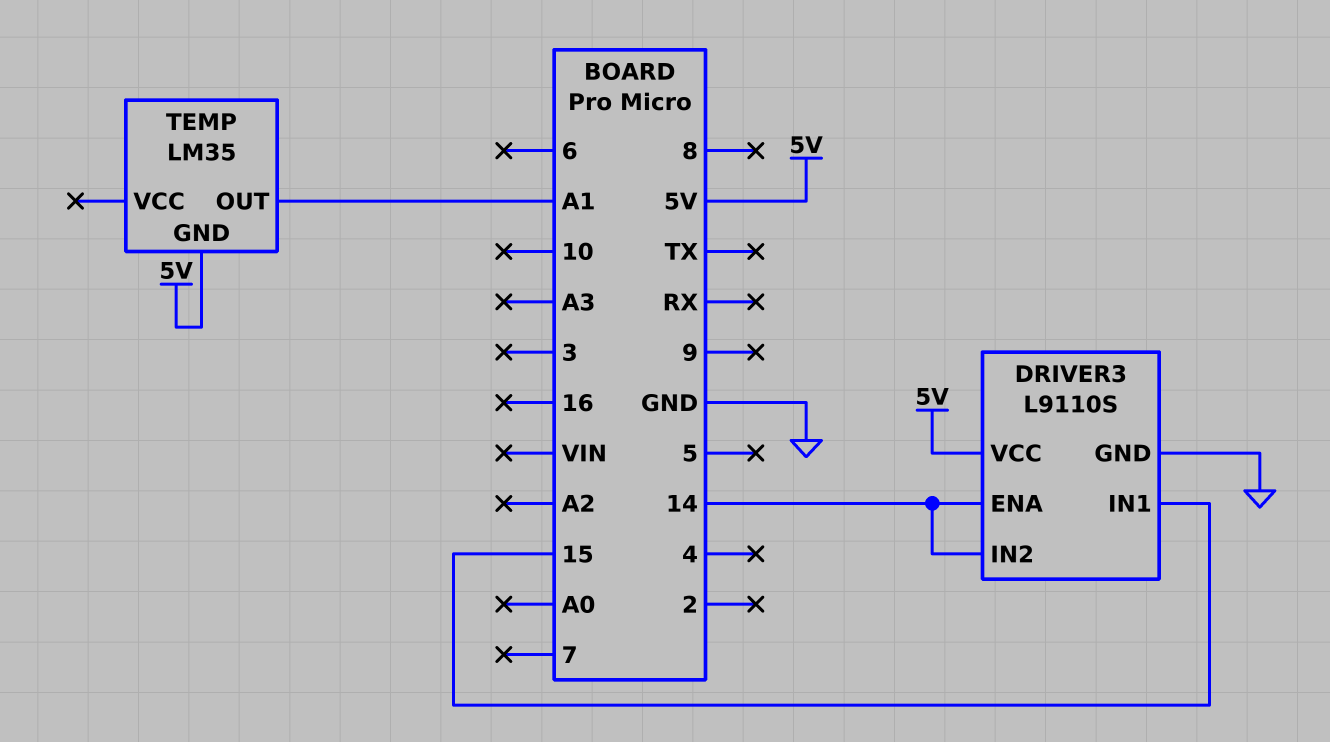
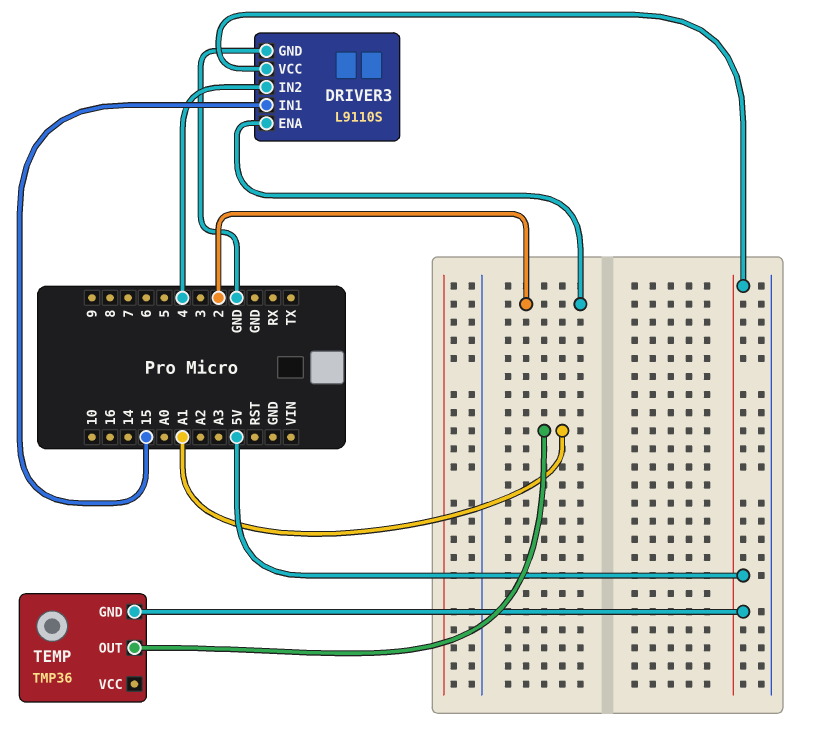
DRIVER3 pin ENA: 14 -> 2
DRIVER3 pin IN2: 14 -> 4
TEMP: LM35 -> TMP36

